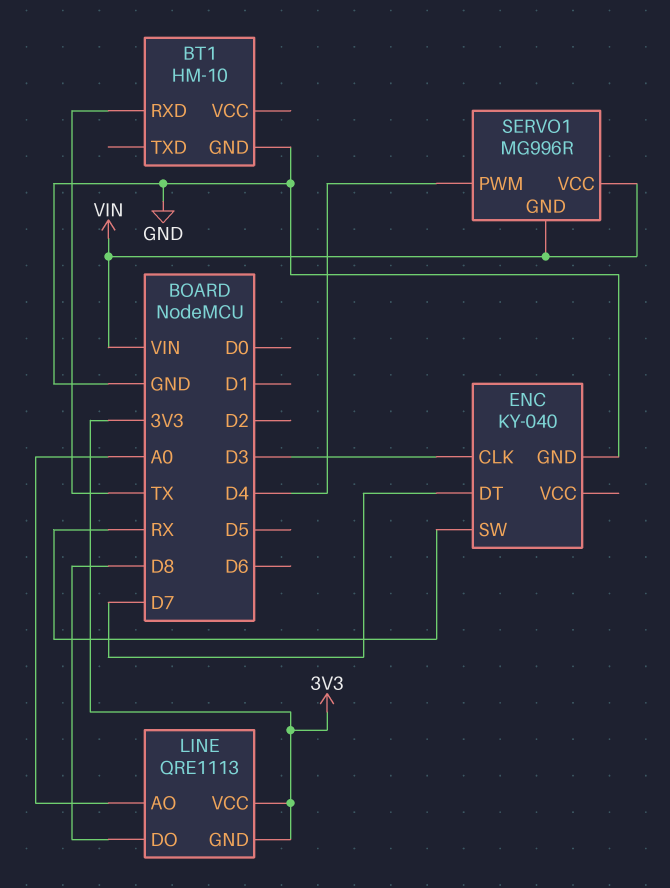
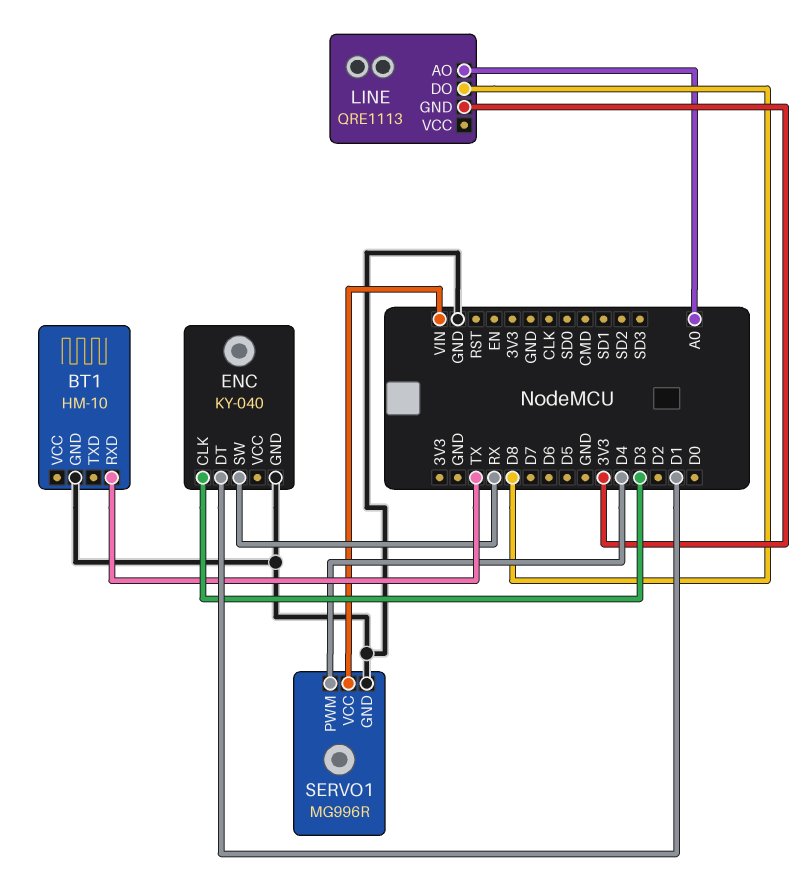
ENC pin DT: D7 -> D1
LINE pin VCC: 3V3 -> none
SERVO1 pin GND: VIN -> GND

